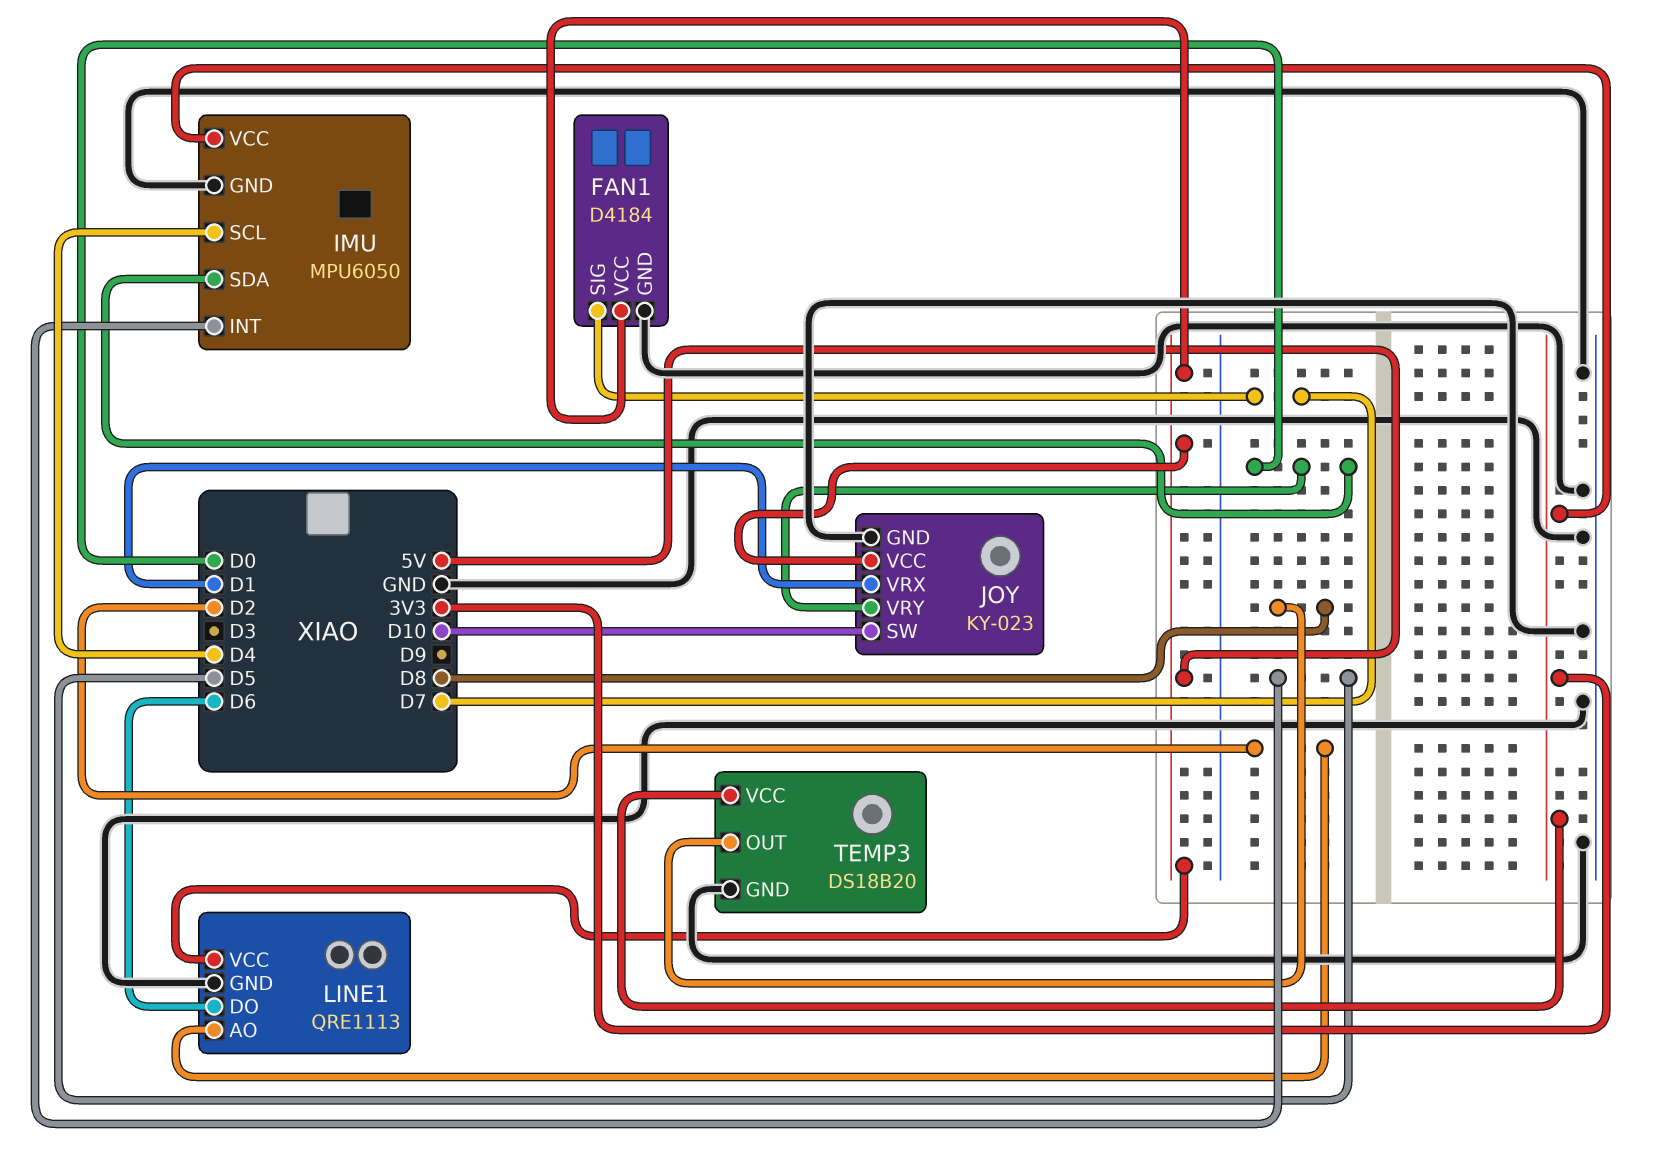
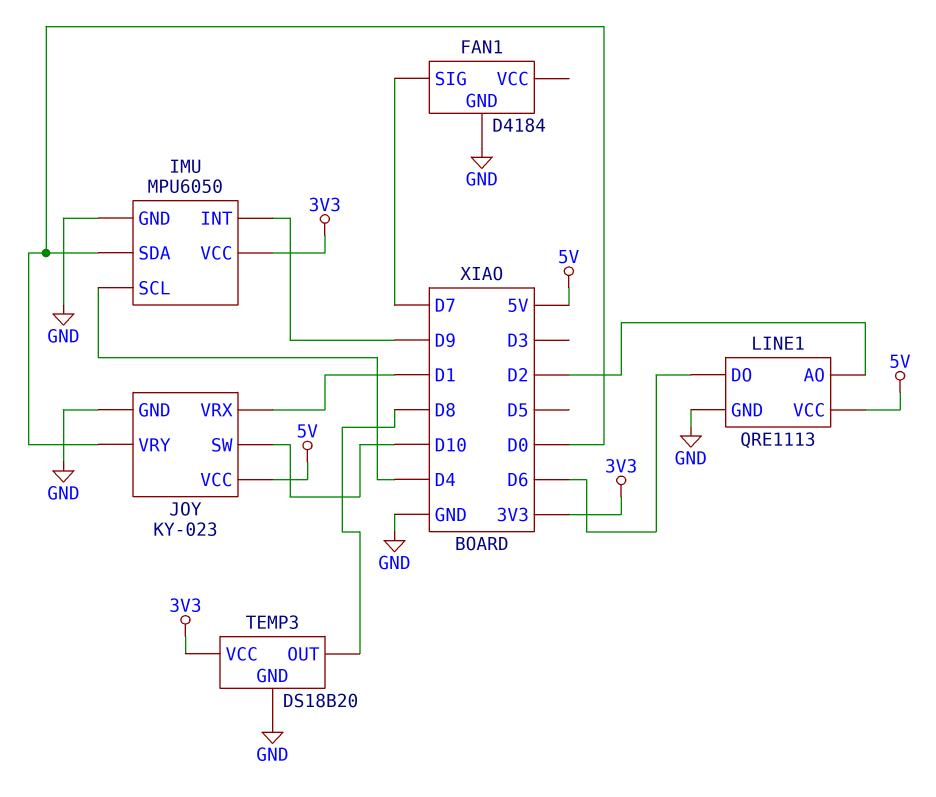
FAN1 pin VCC: 5V -> none
IMU pin INT: D5 -> D9

